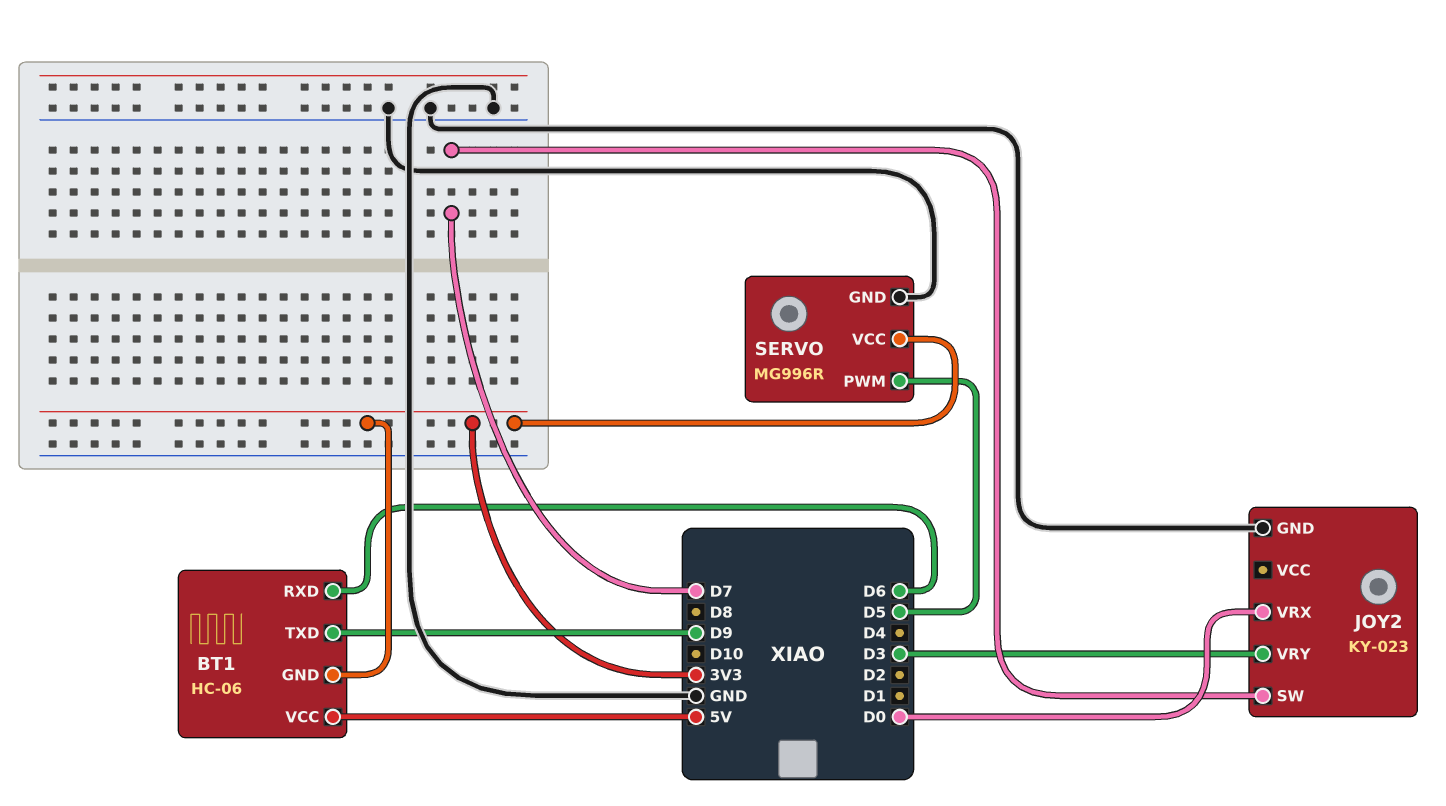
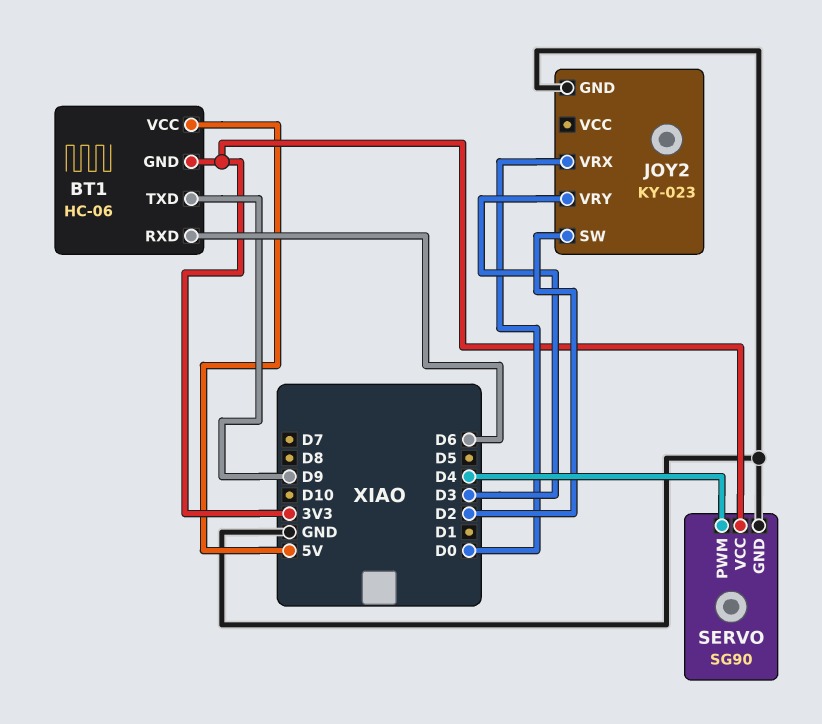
JOY2 pin SW: D7 -> D2
SERVO: MG996R -> SG90
SERVO pin PWM: D5 -> D4

